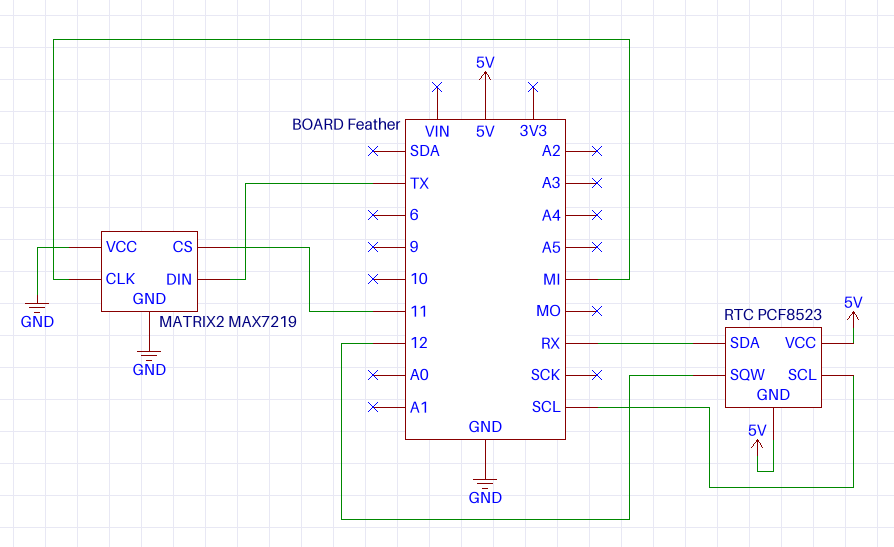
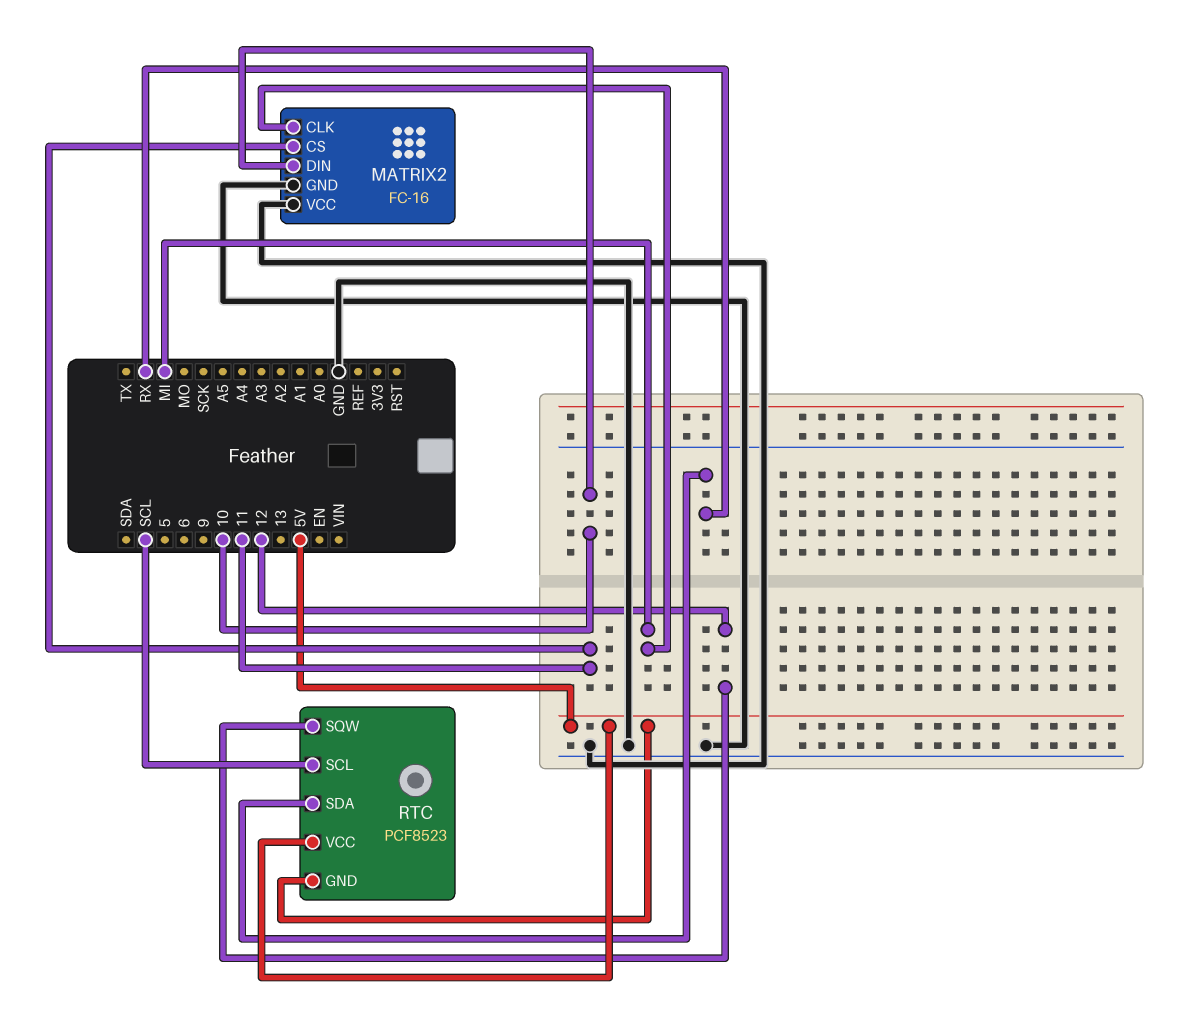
MATRIX2: MAX7219 -> FC-16
MATRIX2 pin DIN: TX -> 10

